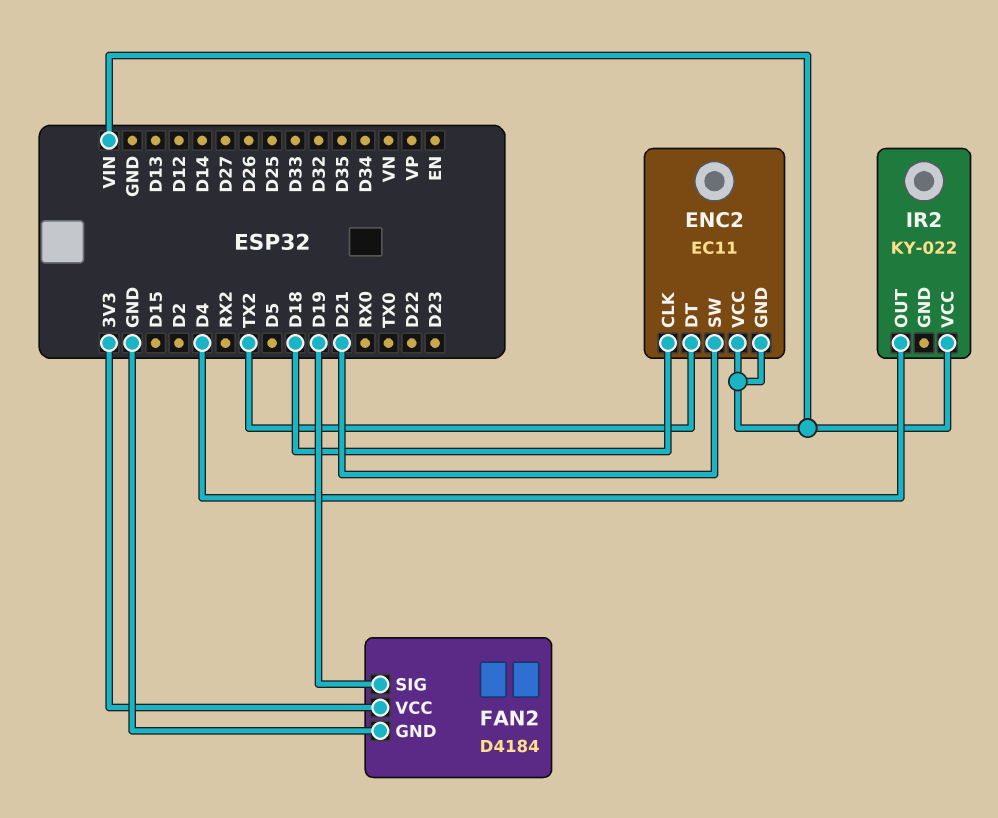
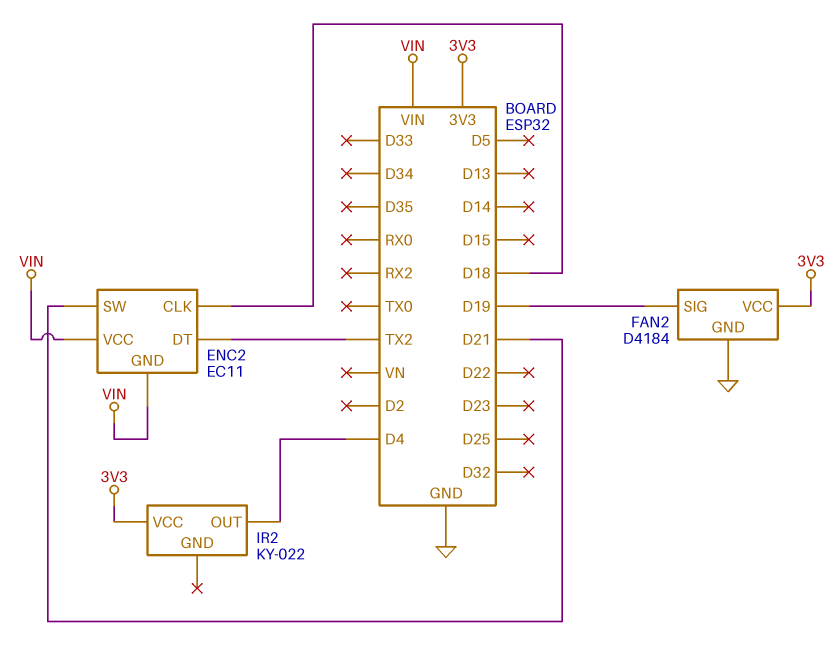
IR2 pin VCC: VIN -> 3V3

